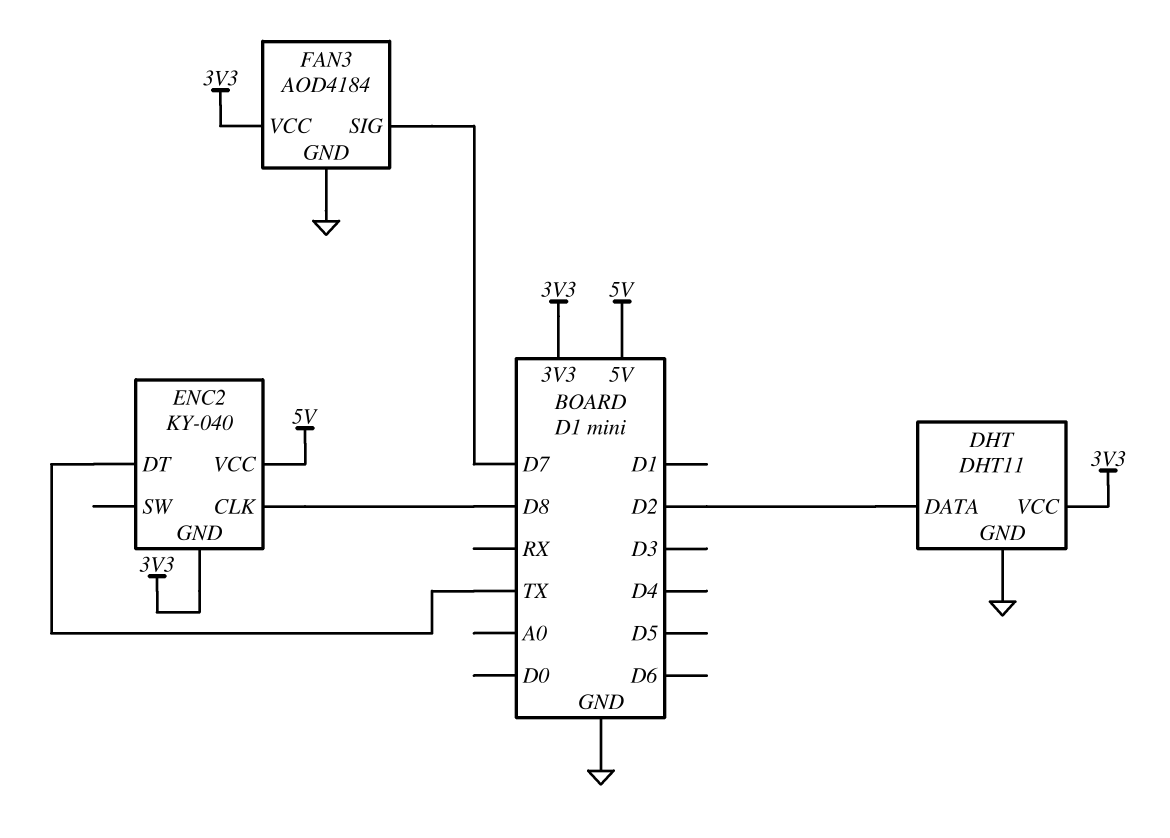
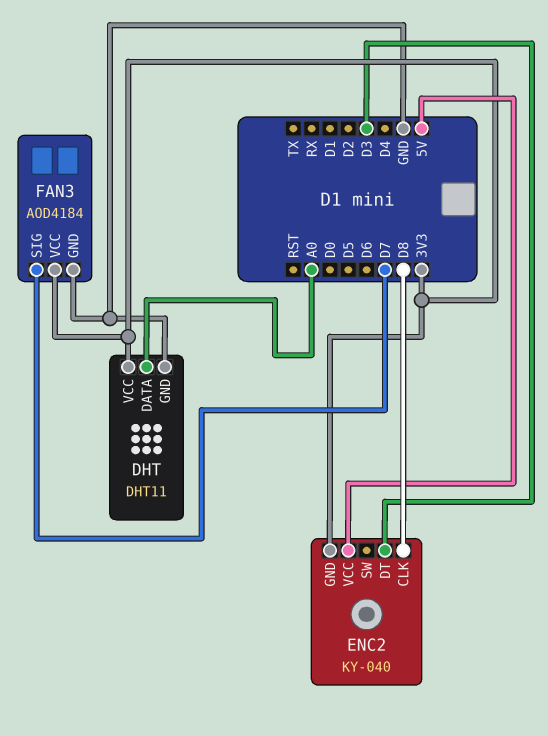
DHT pin DATA: D2 -> A0
ENC2 pin DT: TX -> D3

